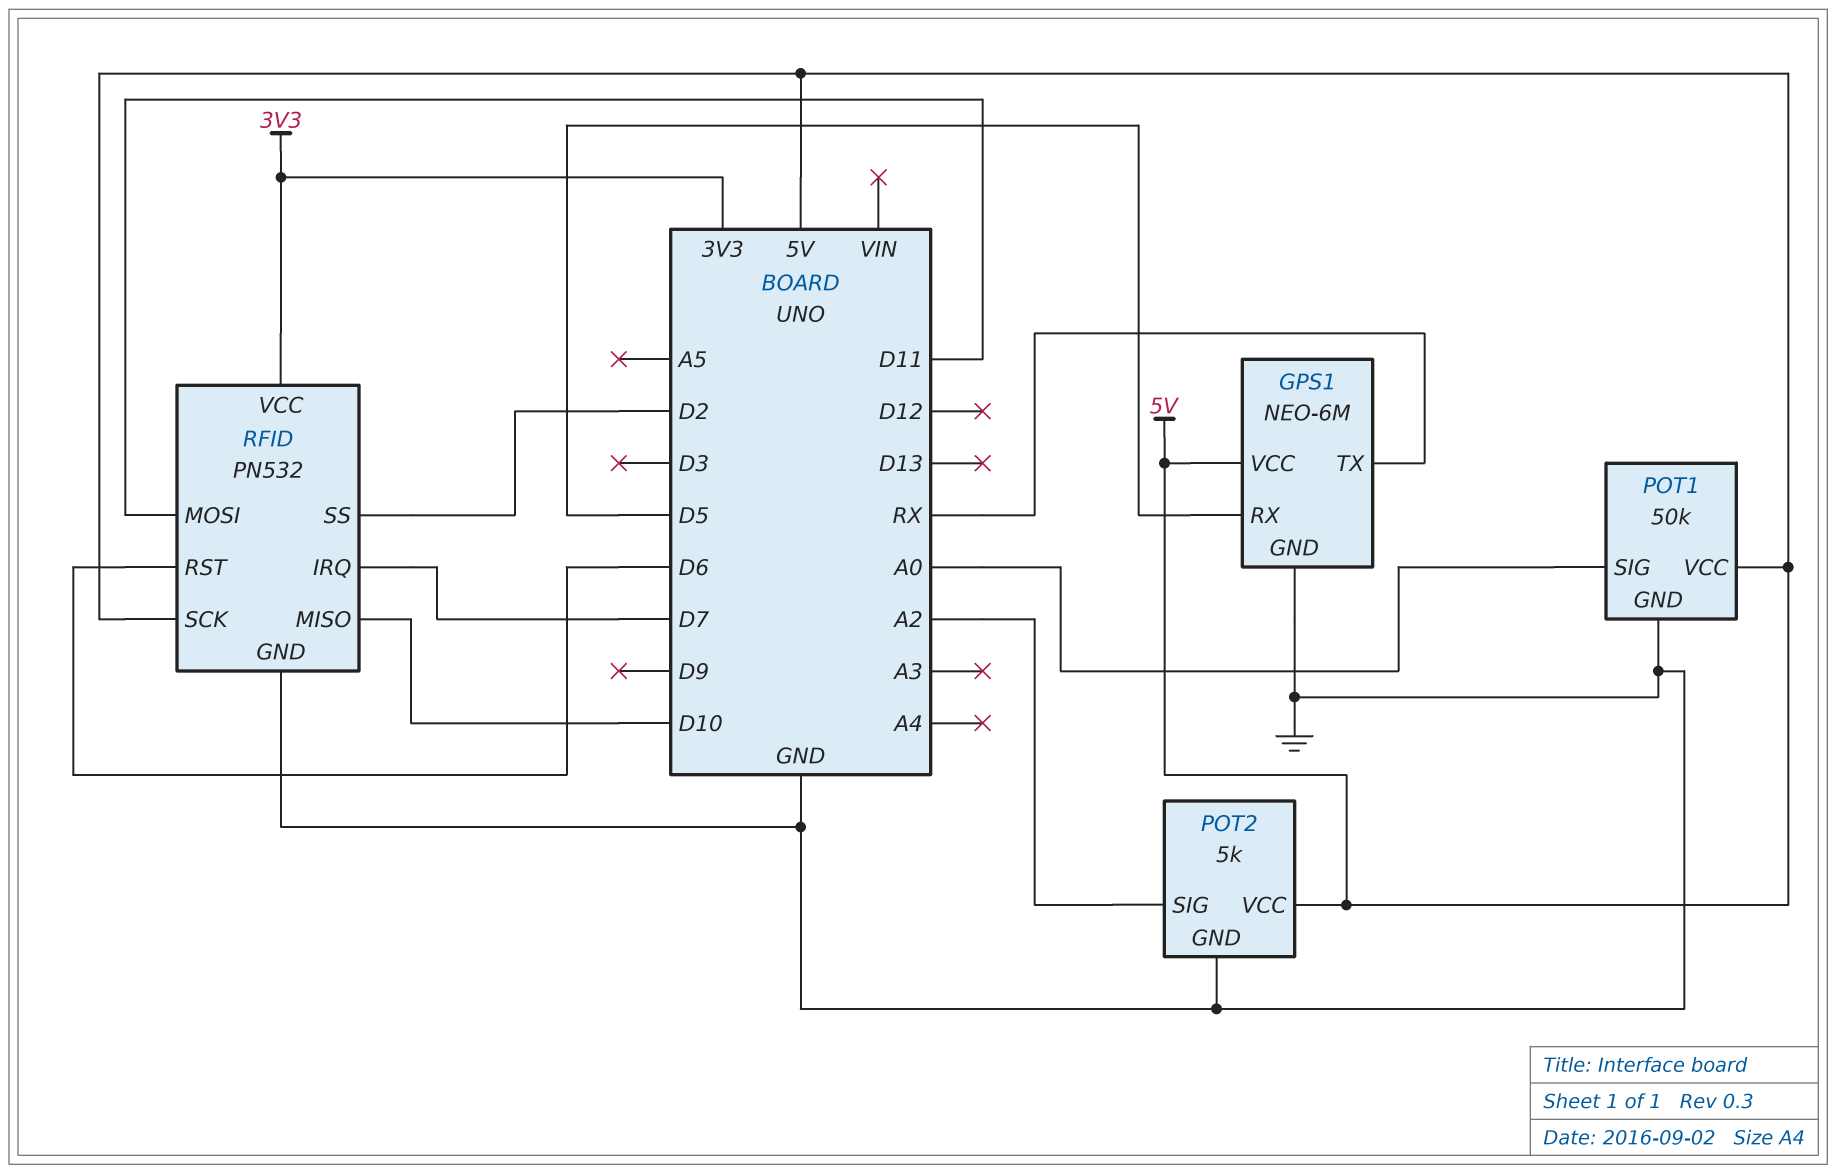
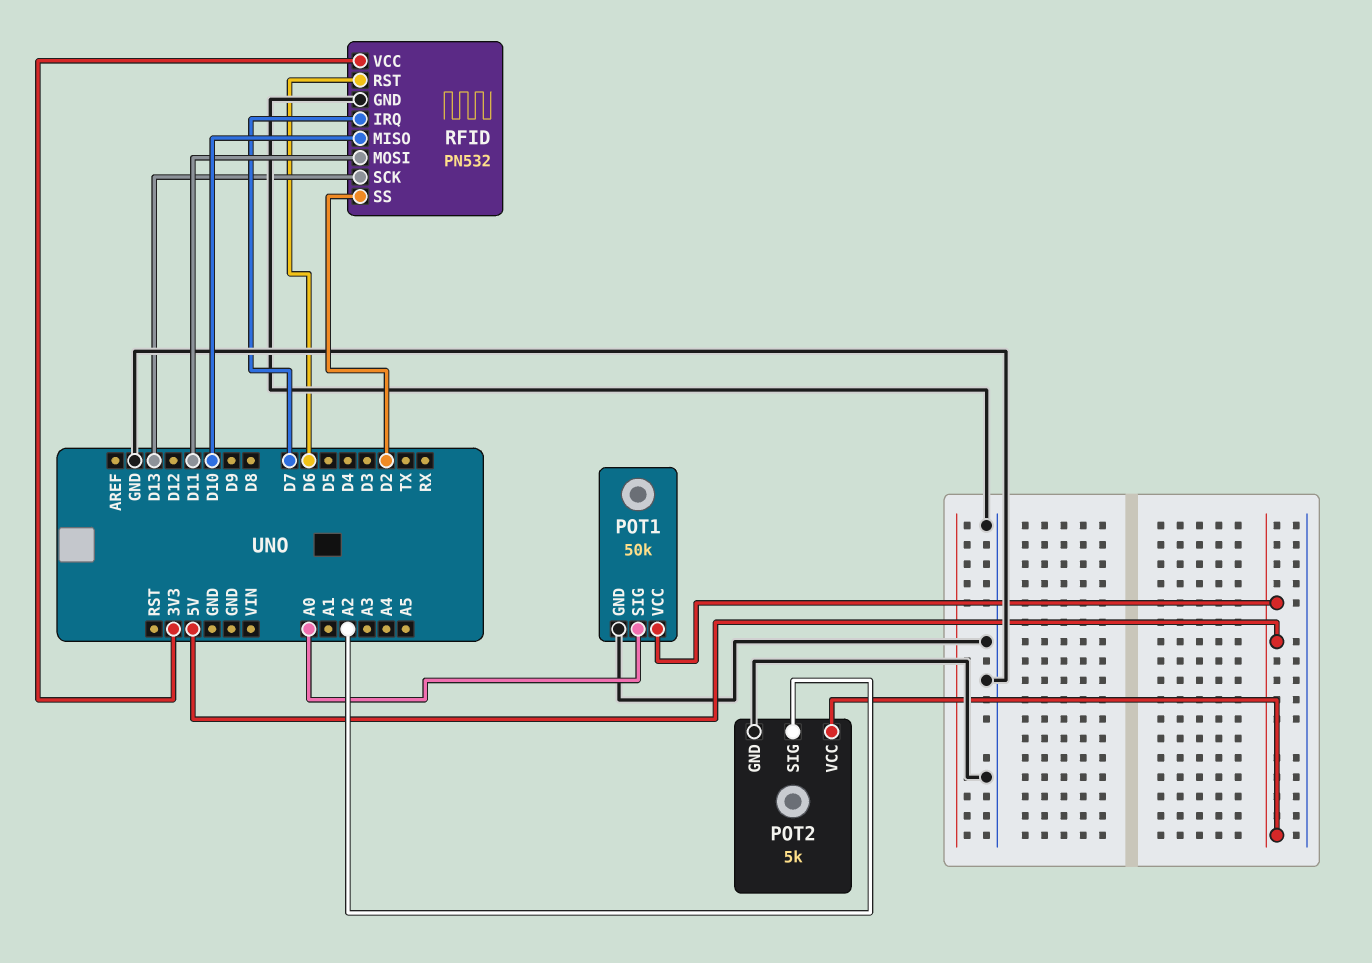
GPS1: NEO-6M -> none
GPS1 pin GND: GND -> none
GPS1 pin RX: D5 -> none
GPS1 pin TX: RX -> none
GPS1 pin VCC: 5V -> none
RFID pin SCK: 5V -> D13

